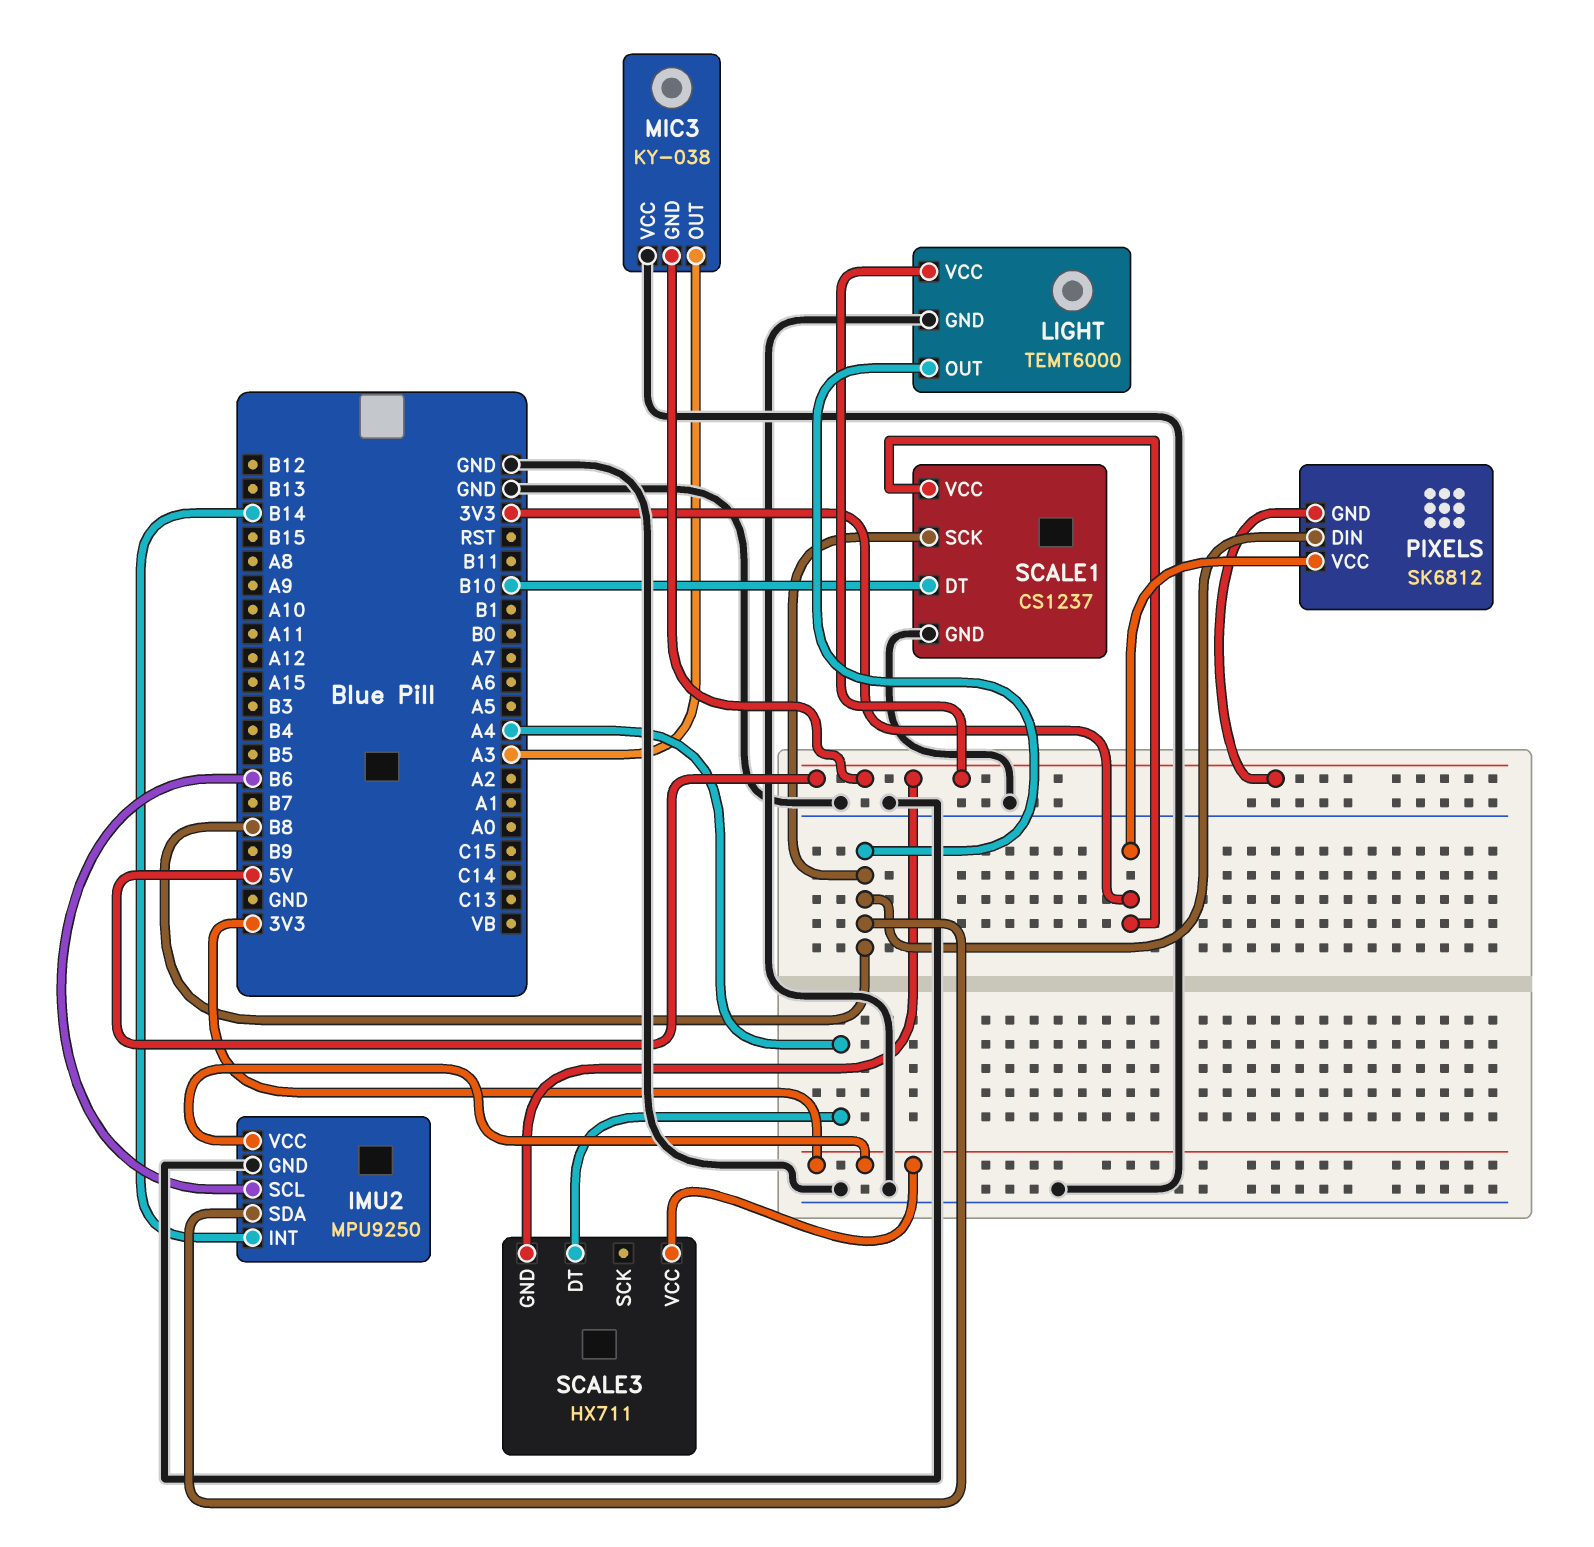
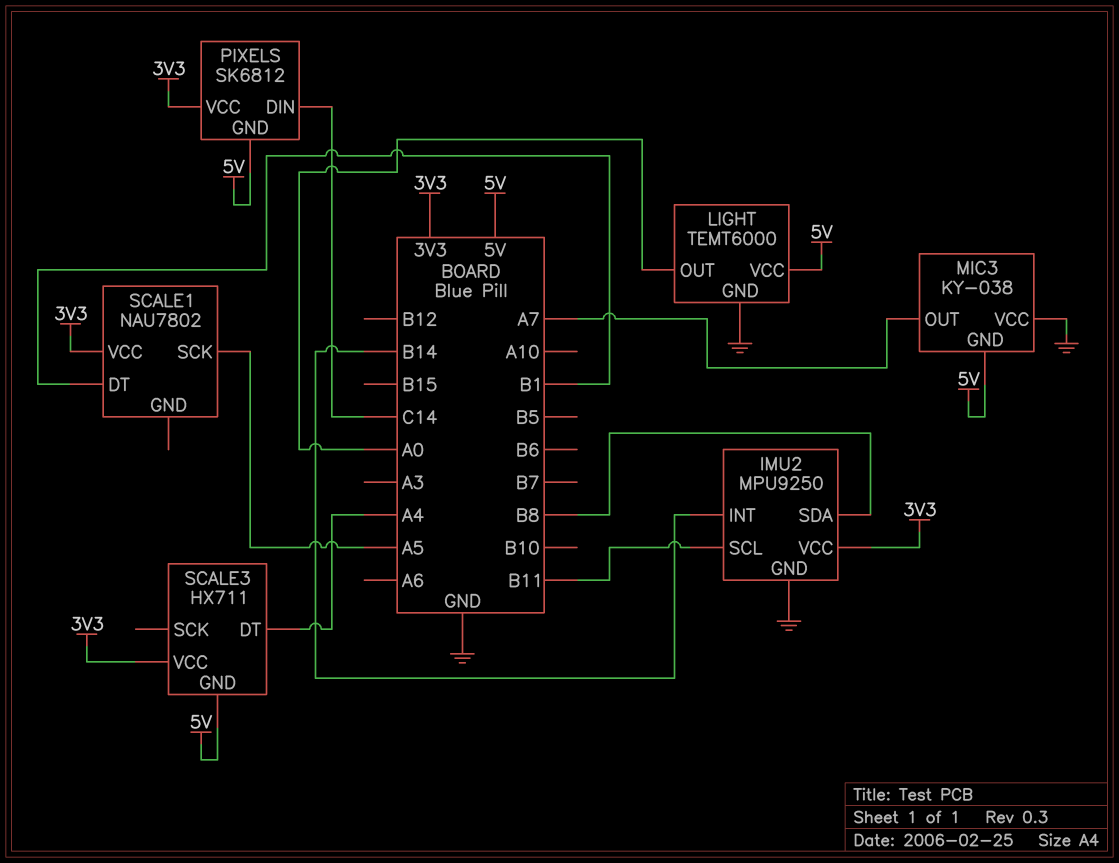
IMU2 pin SCL: B6 -> B11
LIGHT pin OUT: B8 -> A0
MIC3 pin OUT: A3 -> A7
PIXELS pin DIN: B8 -> C14
SCALE1: CS1237 -> NAU7802
SCALE1 pin DT: B10 -> B1
SCALE1 pin GND: GND -> none
SCALE1 pin SCK: B8 -> A5

